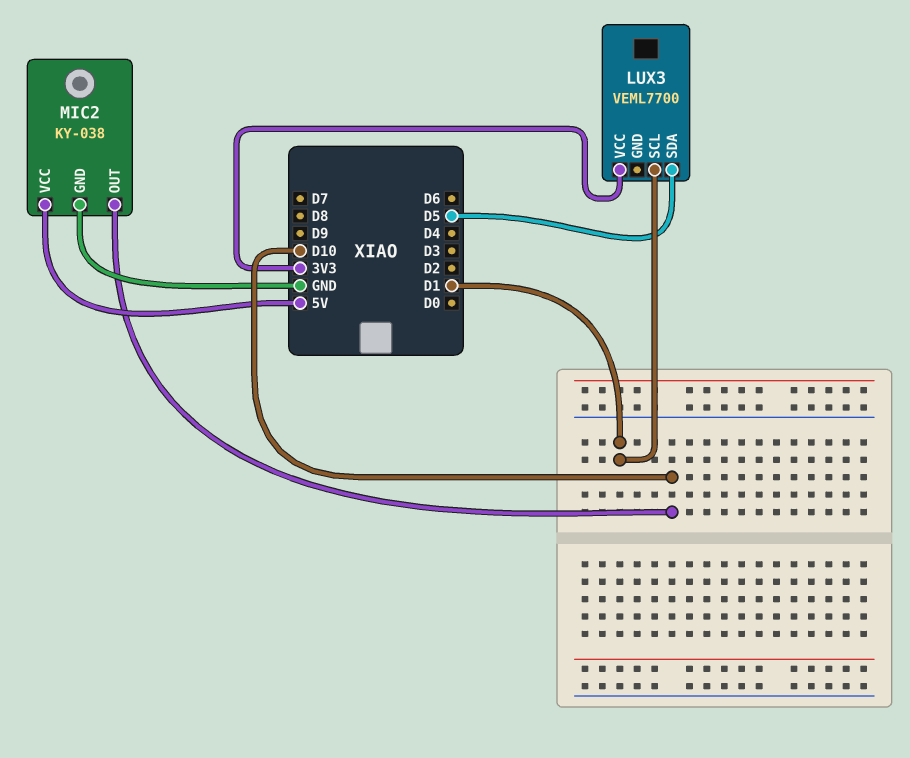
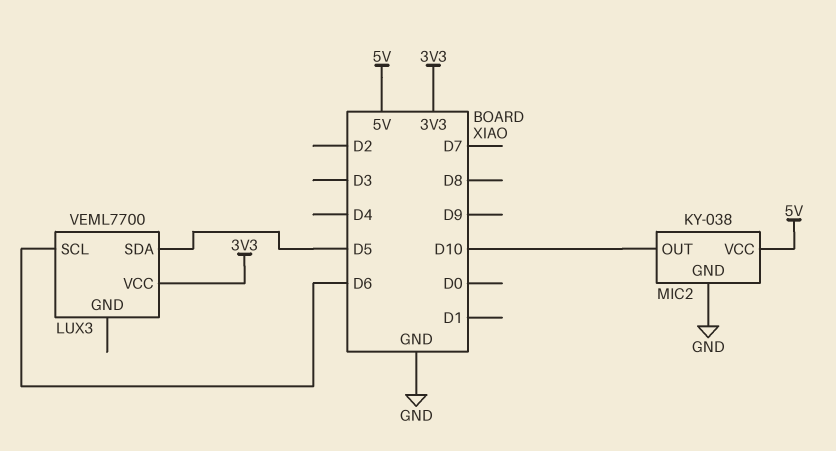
LUX3 pin SCL: D1 -> D6

